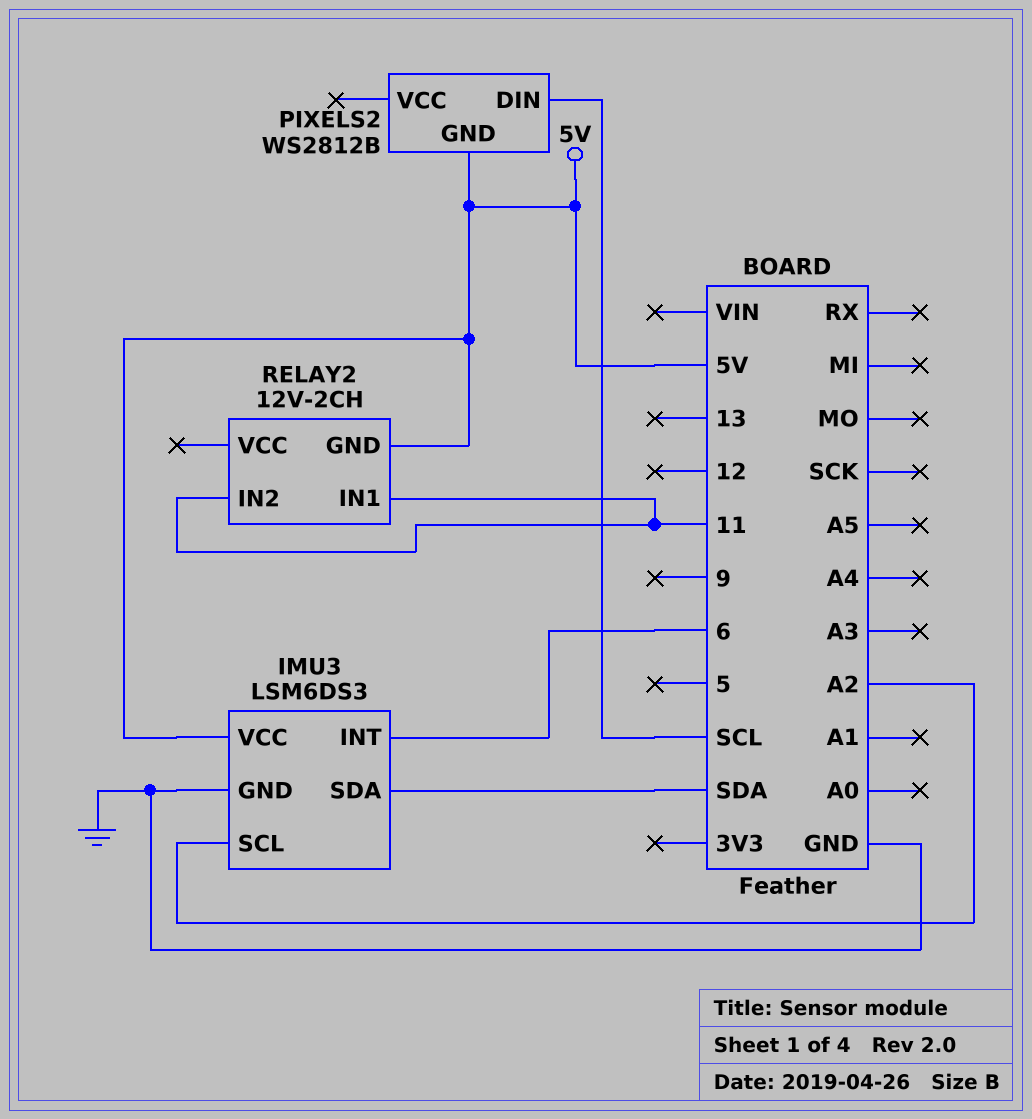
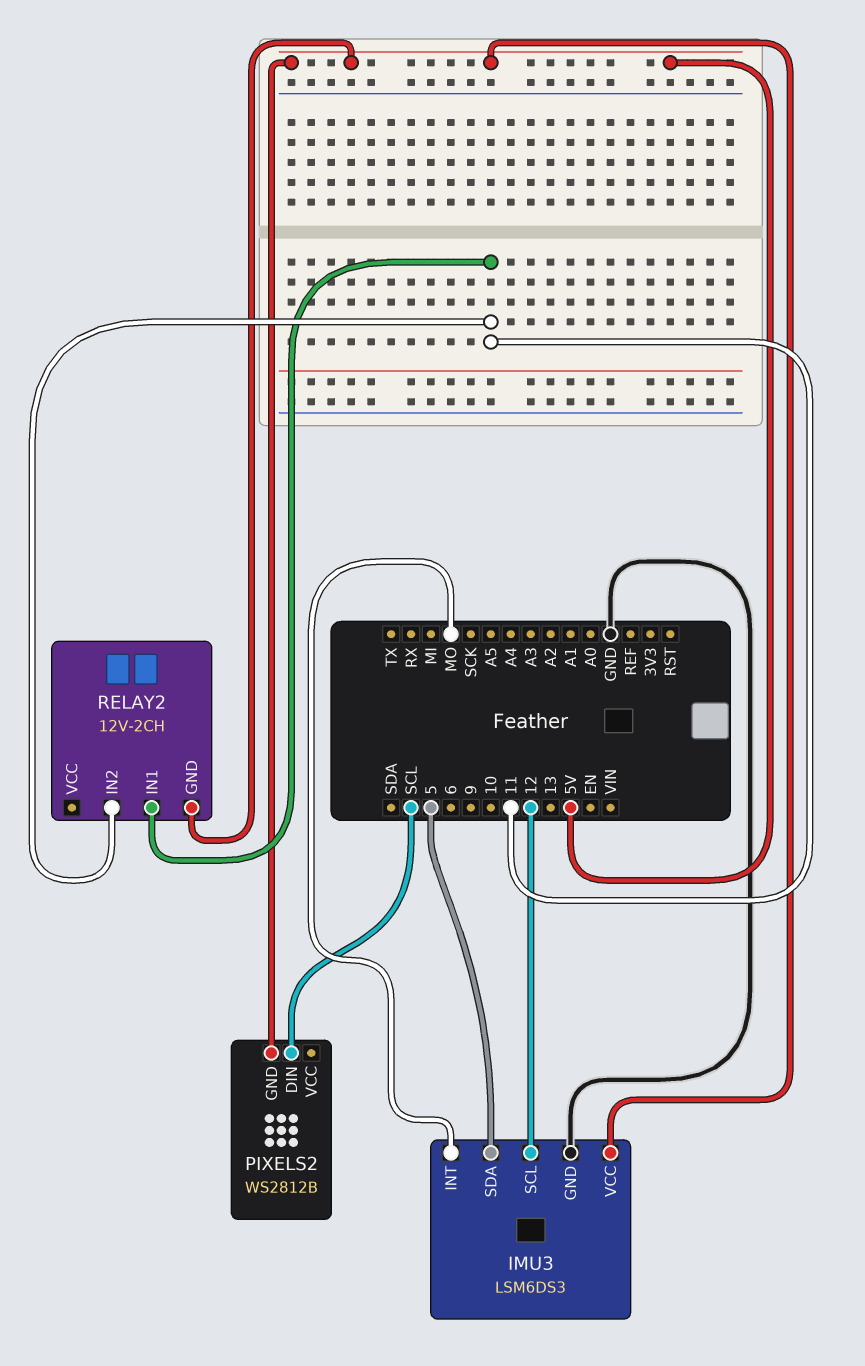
IMU3 pin INT: 6 -> MO
IMU3 pin SCL: A2 -> 12
IMU3 pin SDA: SDA -> 5

